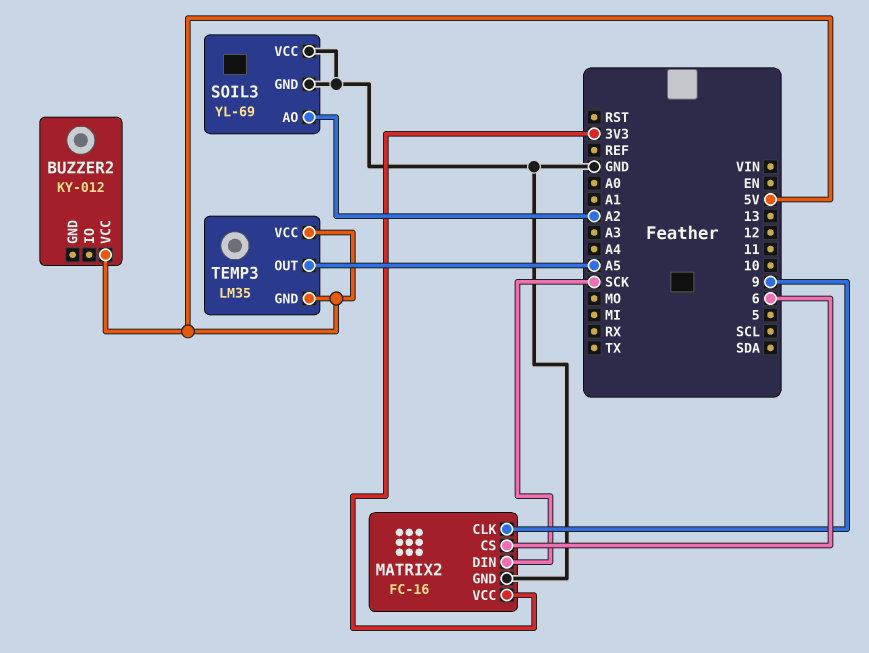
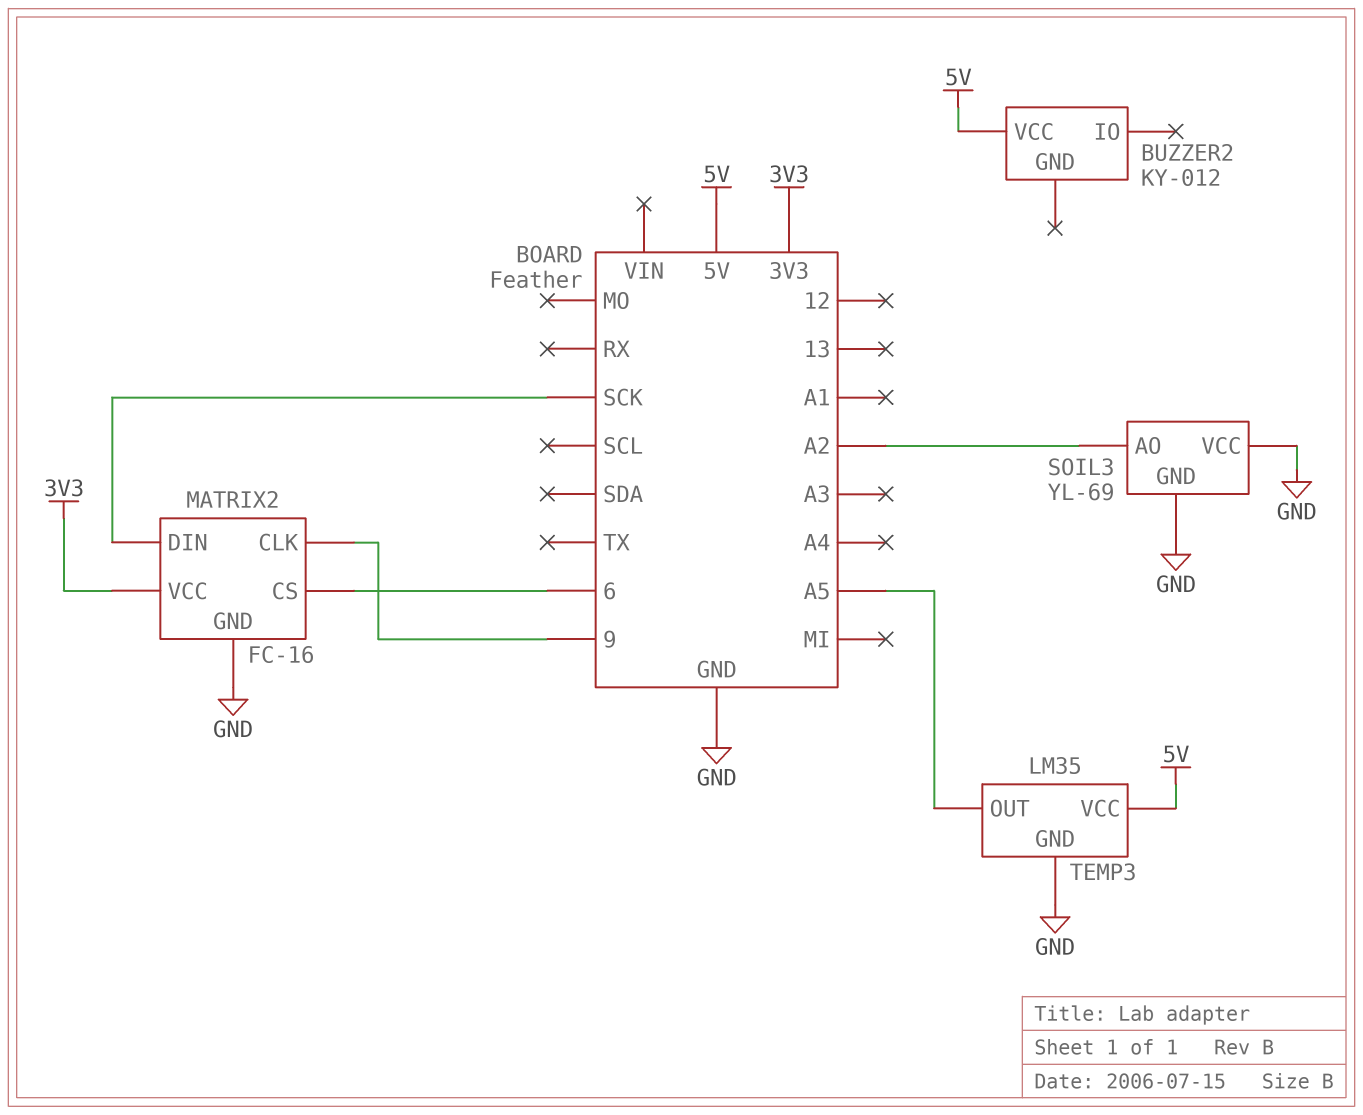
TEMP3 pin GND: 5V -> GND

